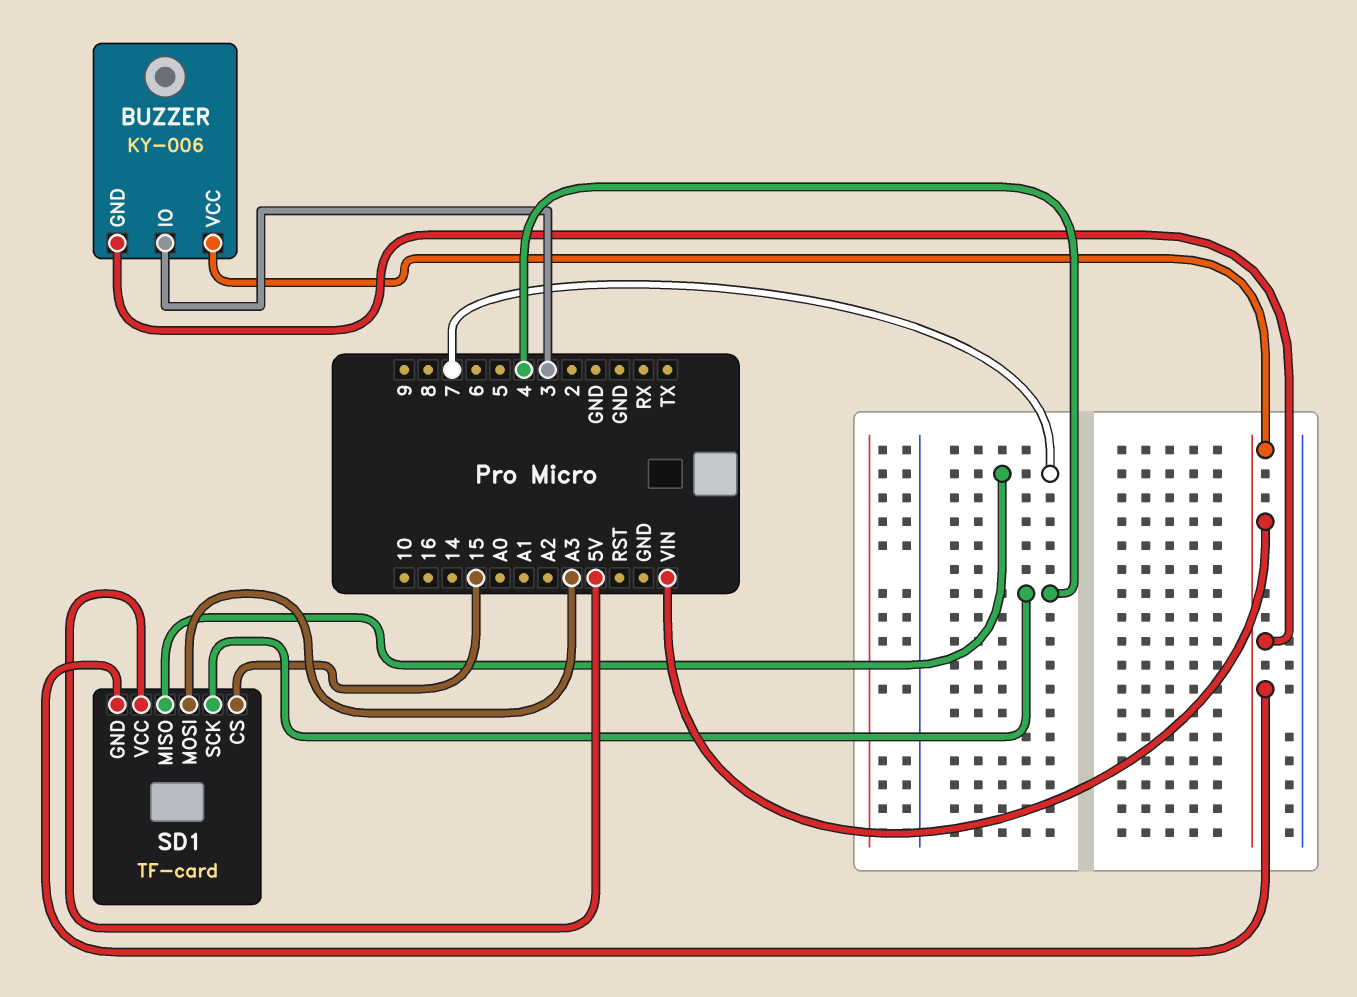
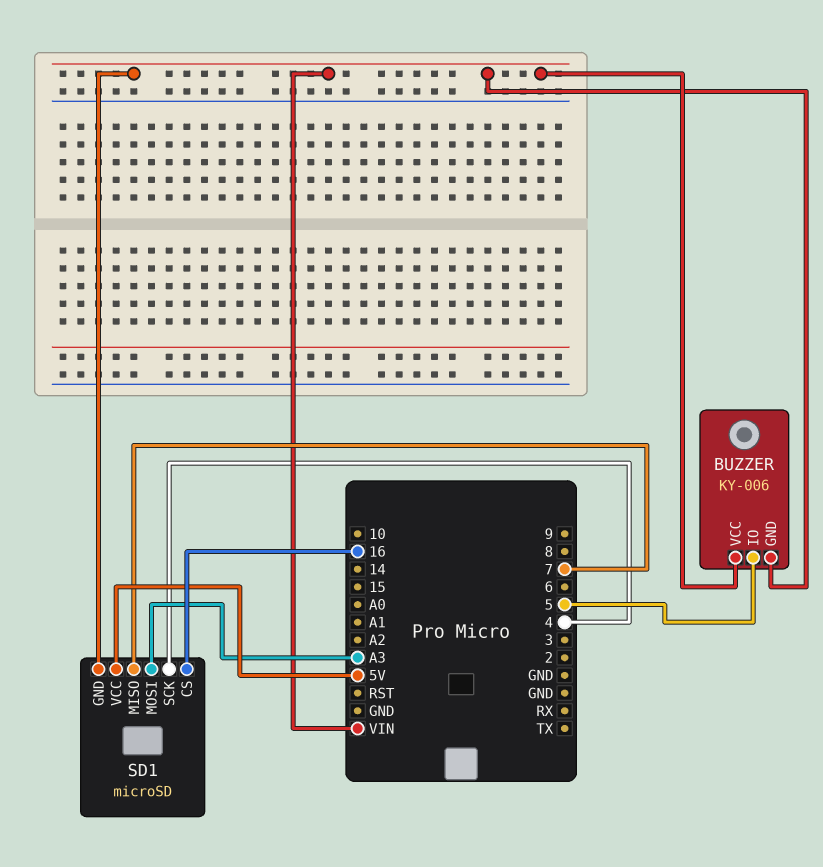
BUZZER pin IO: 3 -> 5
SD1: TF-card -> microSD
SD1 pin CS: 15 -> 16

